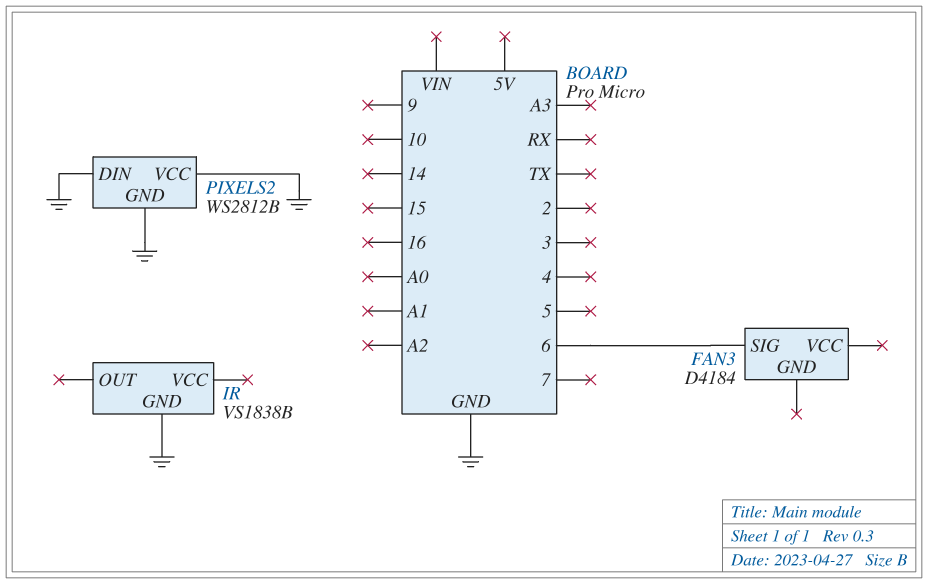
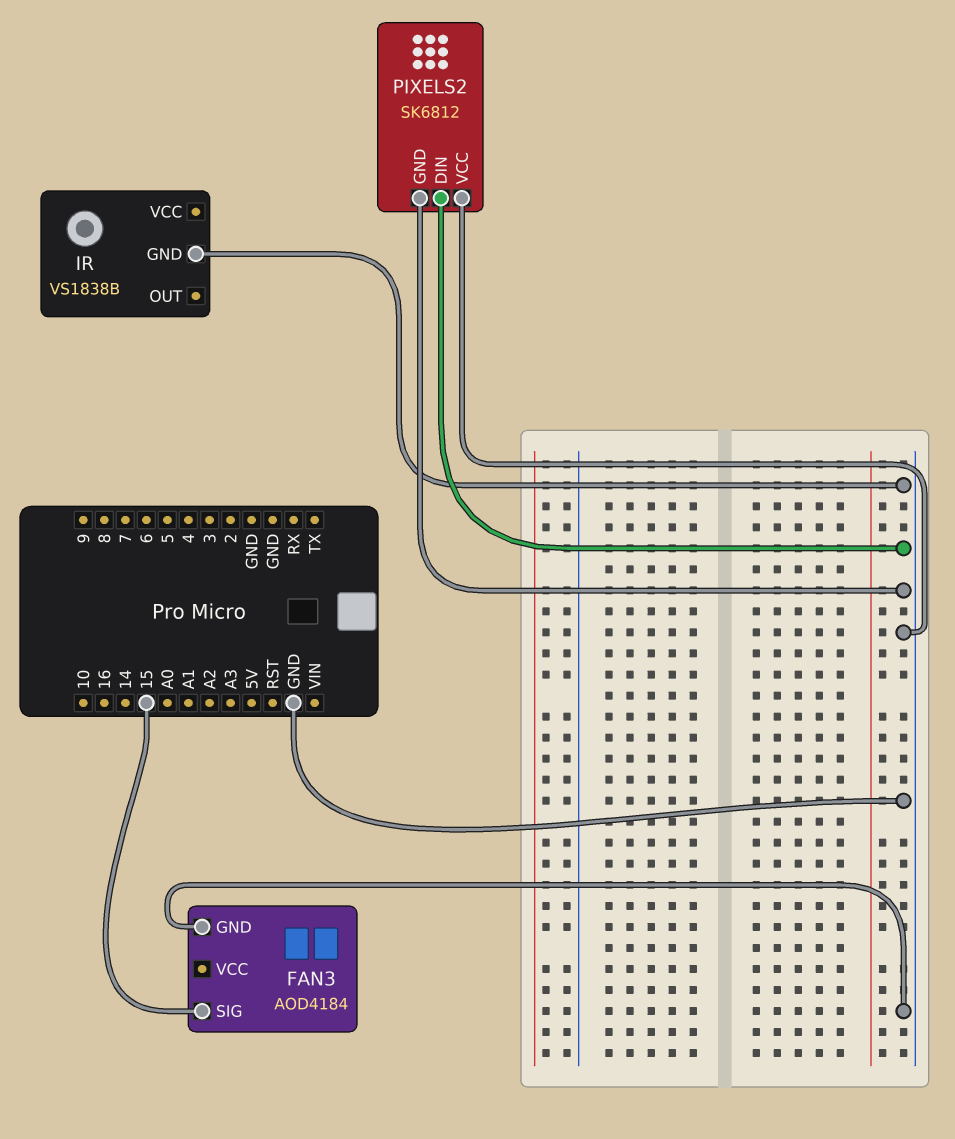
FAN3: D4184 -> AOD4184
FAN3 pin GND: none -> GND
FAN3 pin SIG: 6 -> 15
PIXELS2: WS2812B -> SK6812

